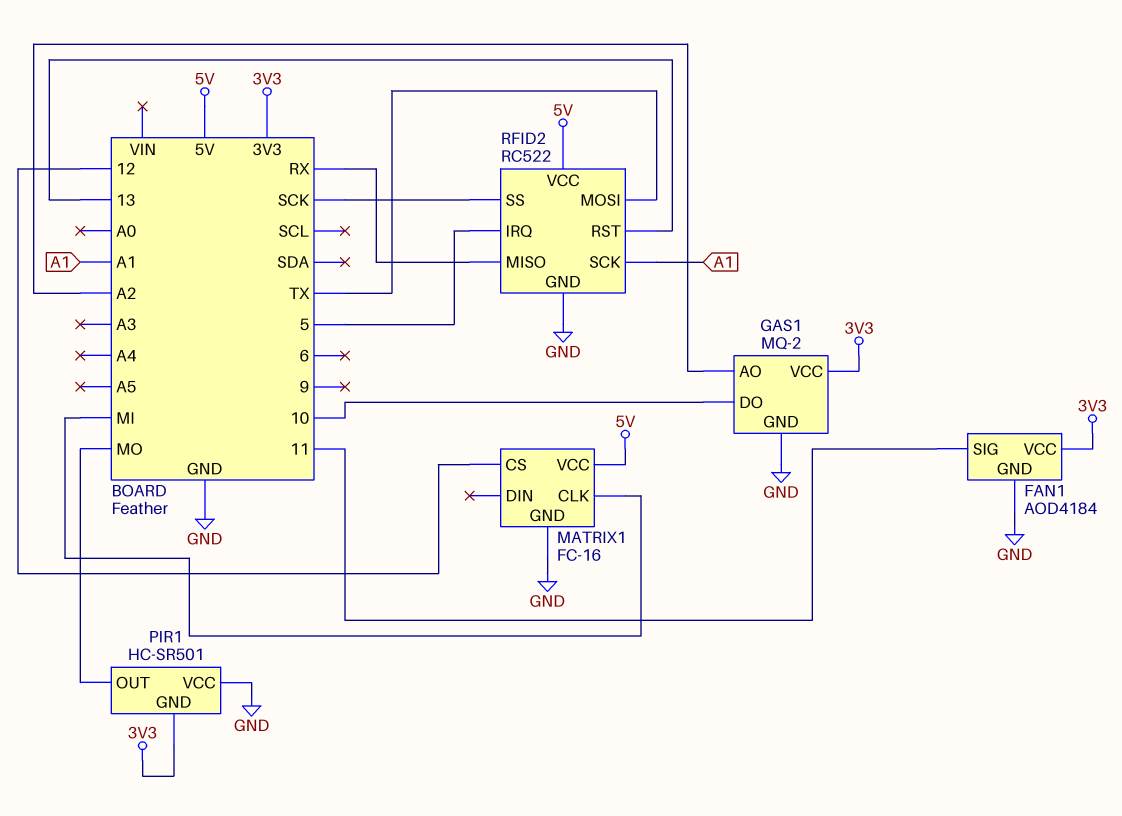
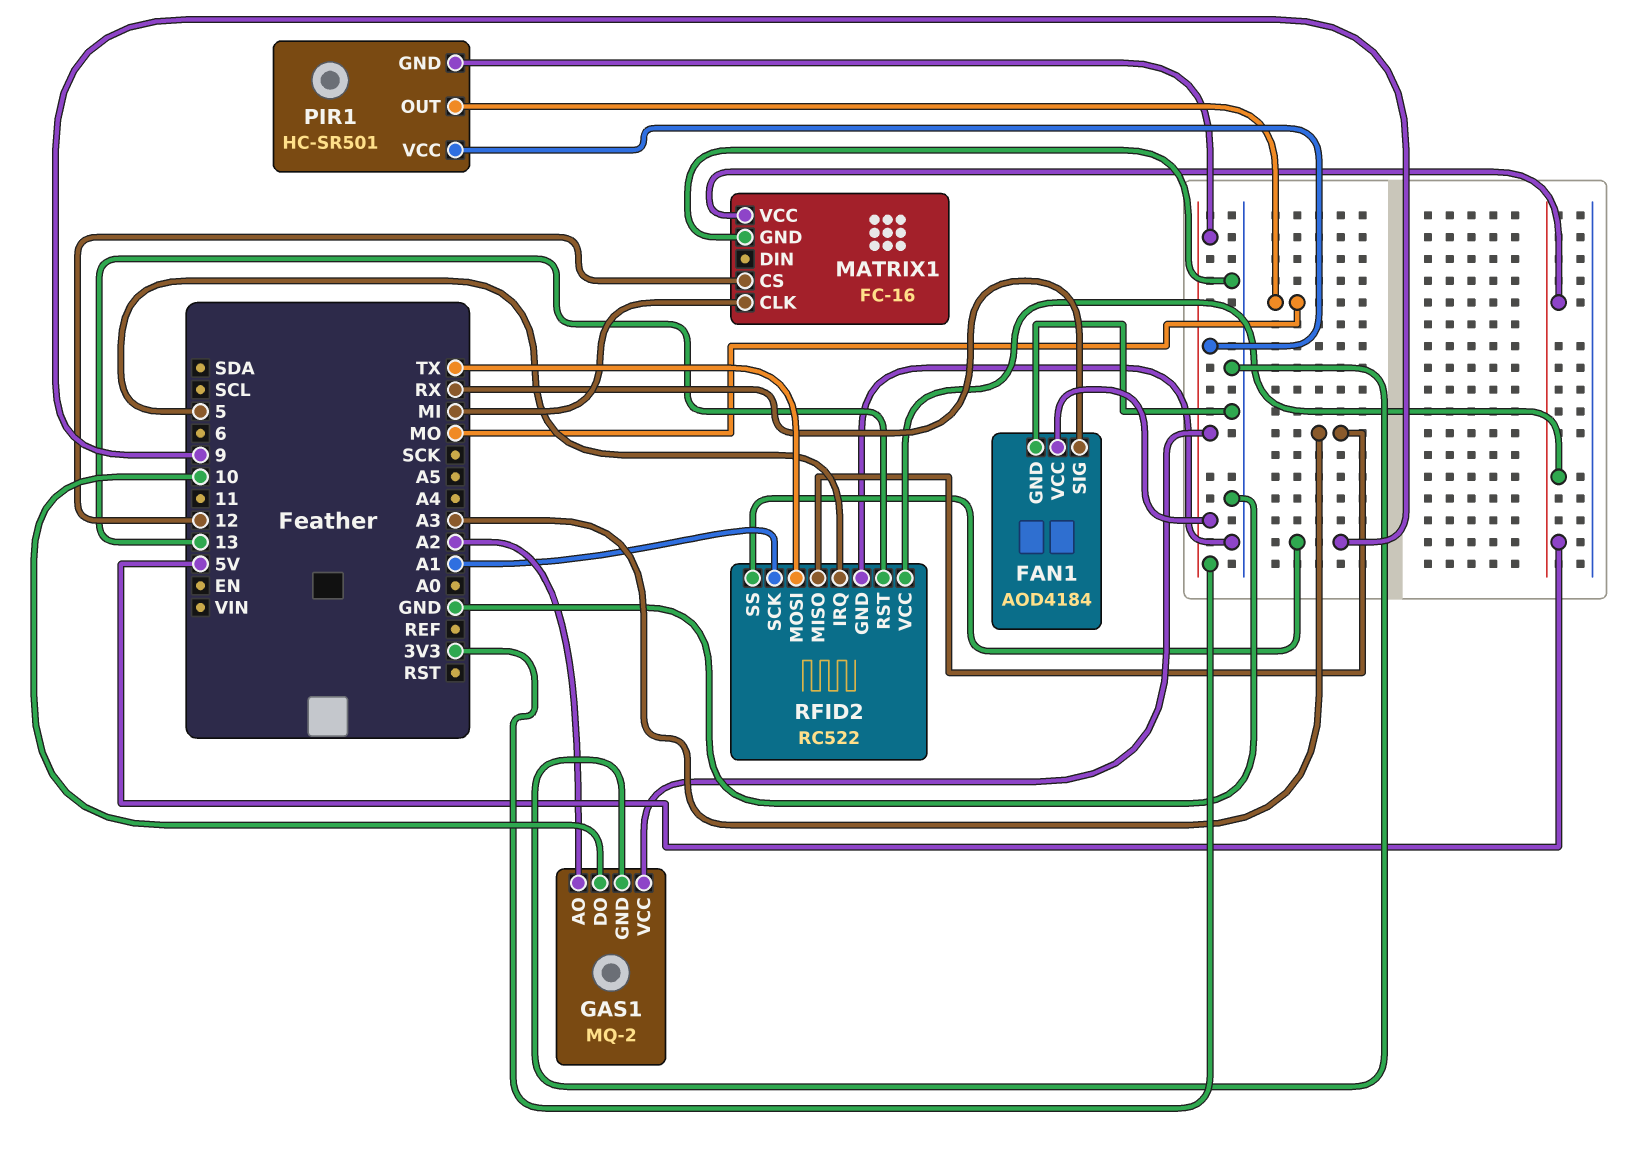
FAN1 pin SIG: 11 -> RX
PIR1 pin VCC: GND -> 3V3
RFID2 pin MISO: RX -> A3
RFID2 pin SS: SCK -> 9

